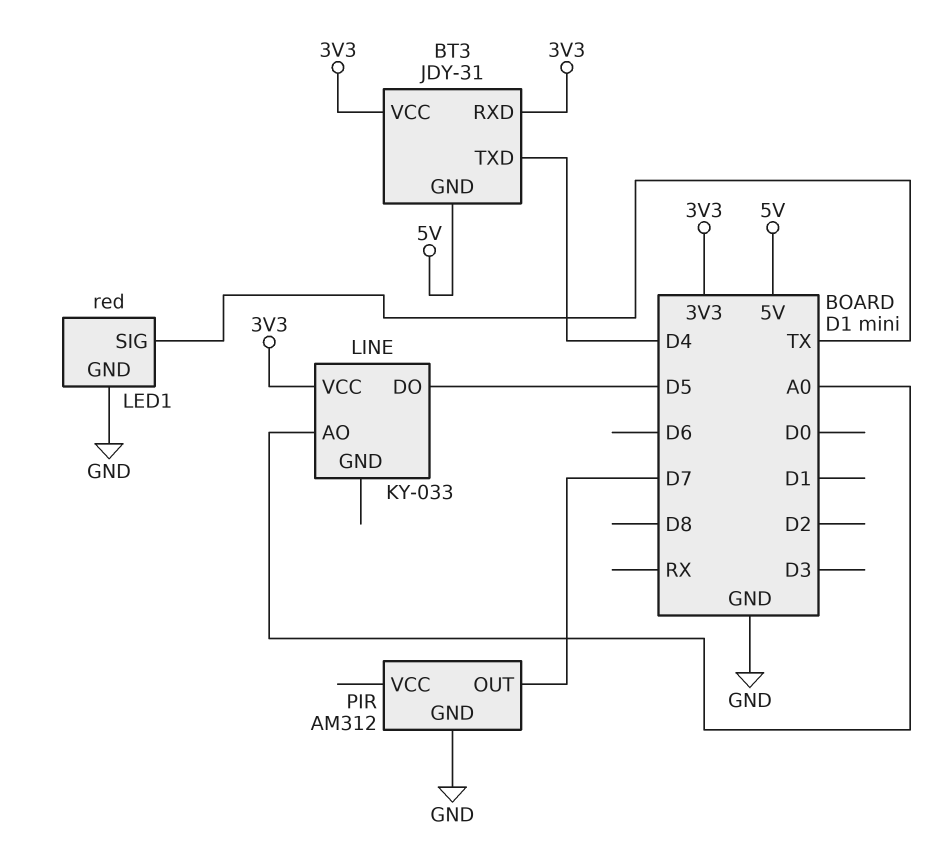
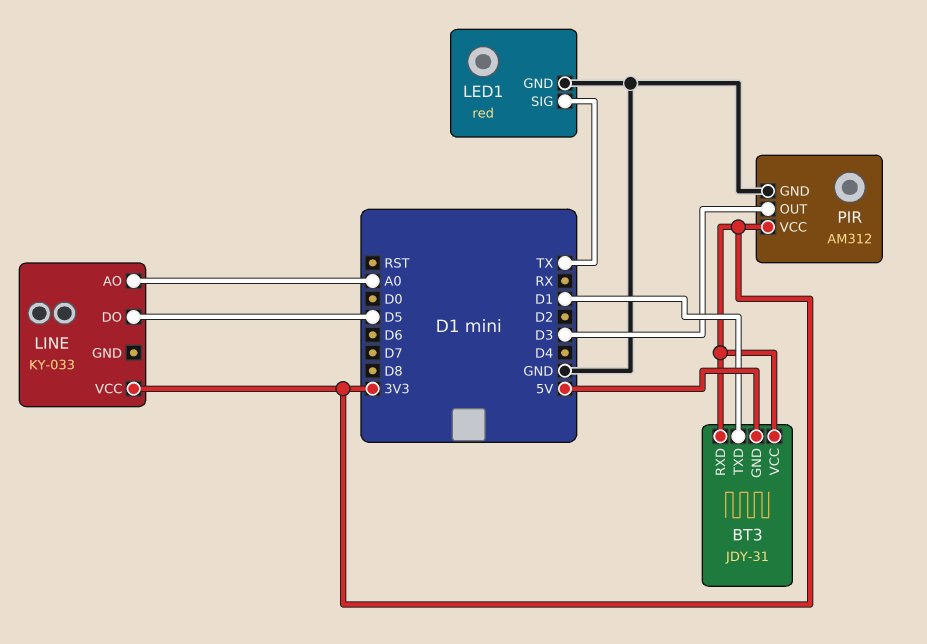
BT3 pin TXD: D4 -> D1
PIR pin OUT: D7 -> D3
PIR pin VCC: none -> 3V3

